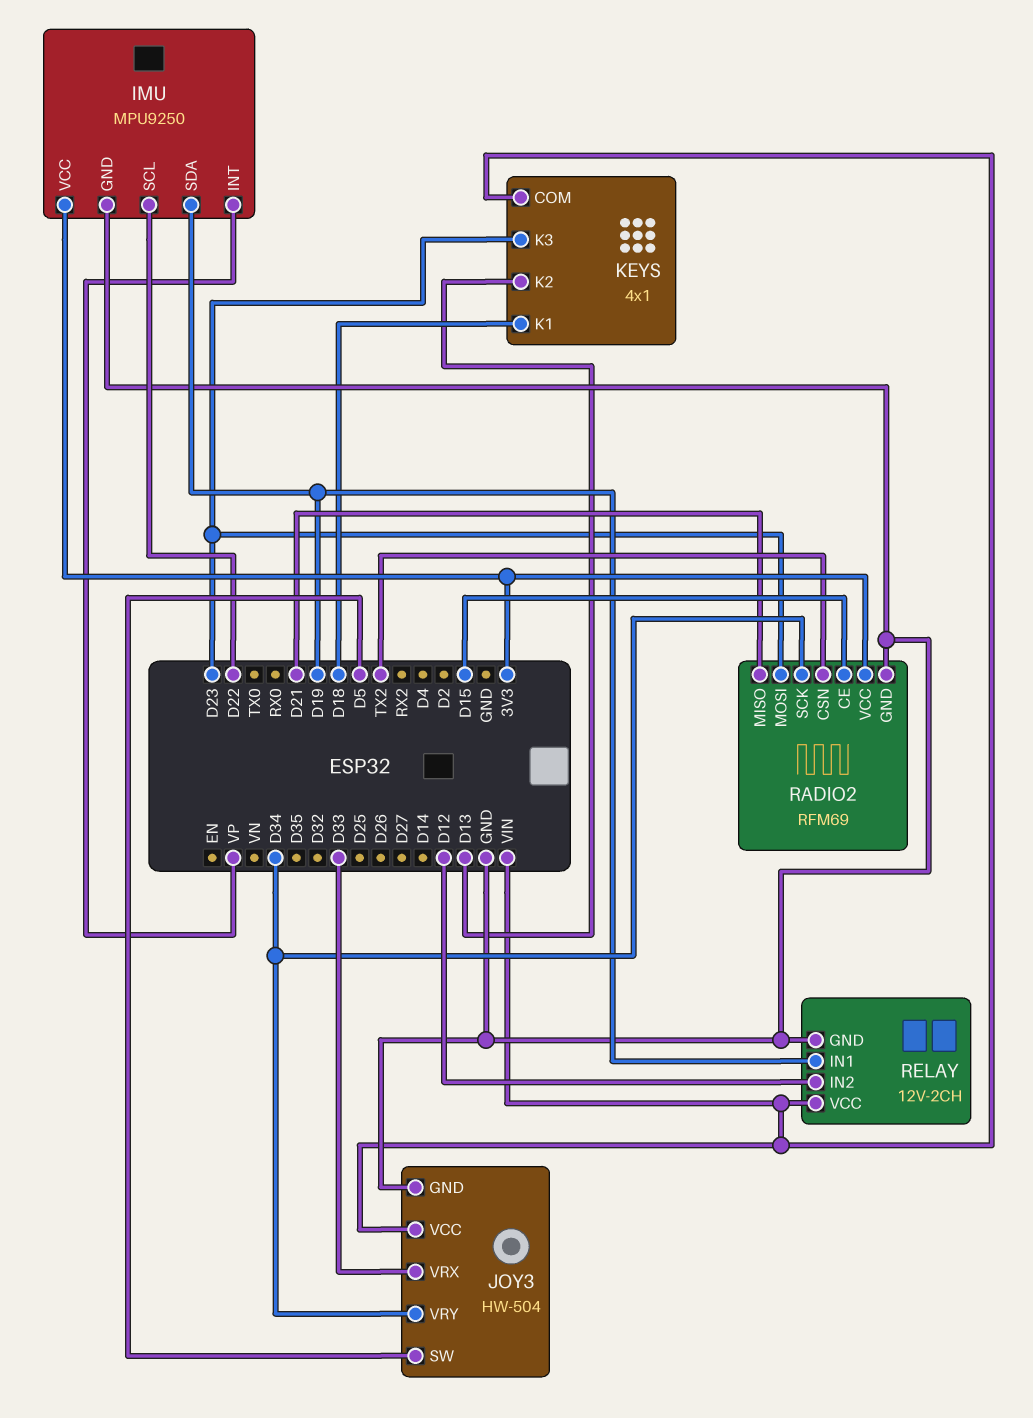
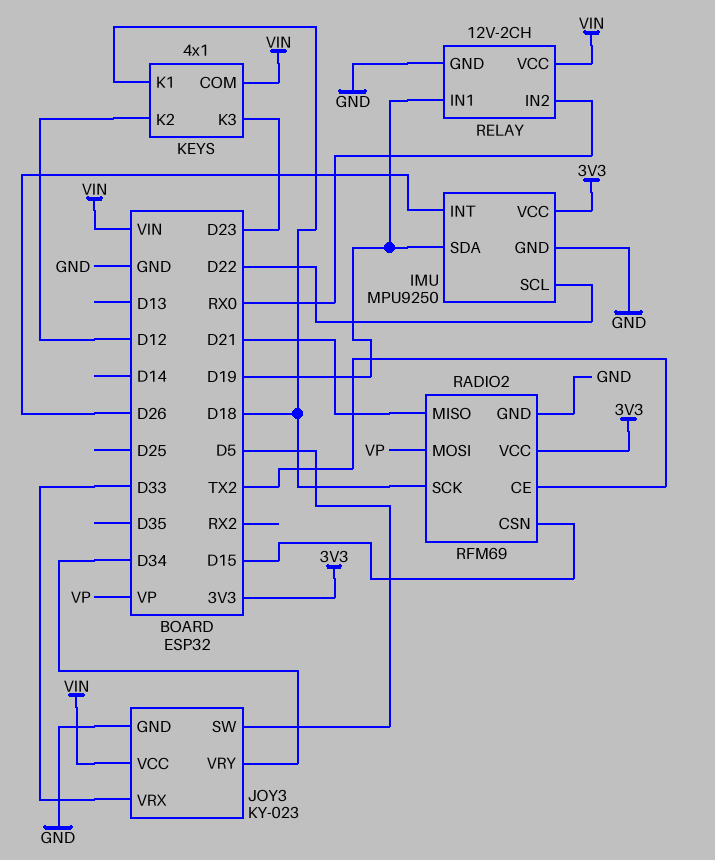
IMU pin INT: VP -> D26
JOY3: HW-504 -> KY-023
KEYS pin K2: D13 -> D12
RADIO2 pin CE: D15 -> TX2
RADIO2 pin CSN: TX2 -> D15
RADIO2 pin MOSI: D23 -> VP
RADIO2 pin SCK: D34 -> D18
RELAY pin IN2: D12 -> RX0

